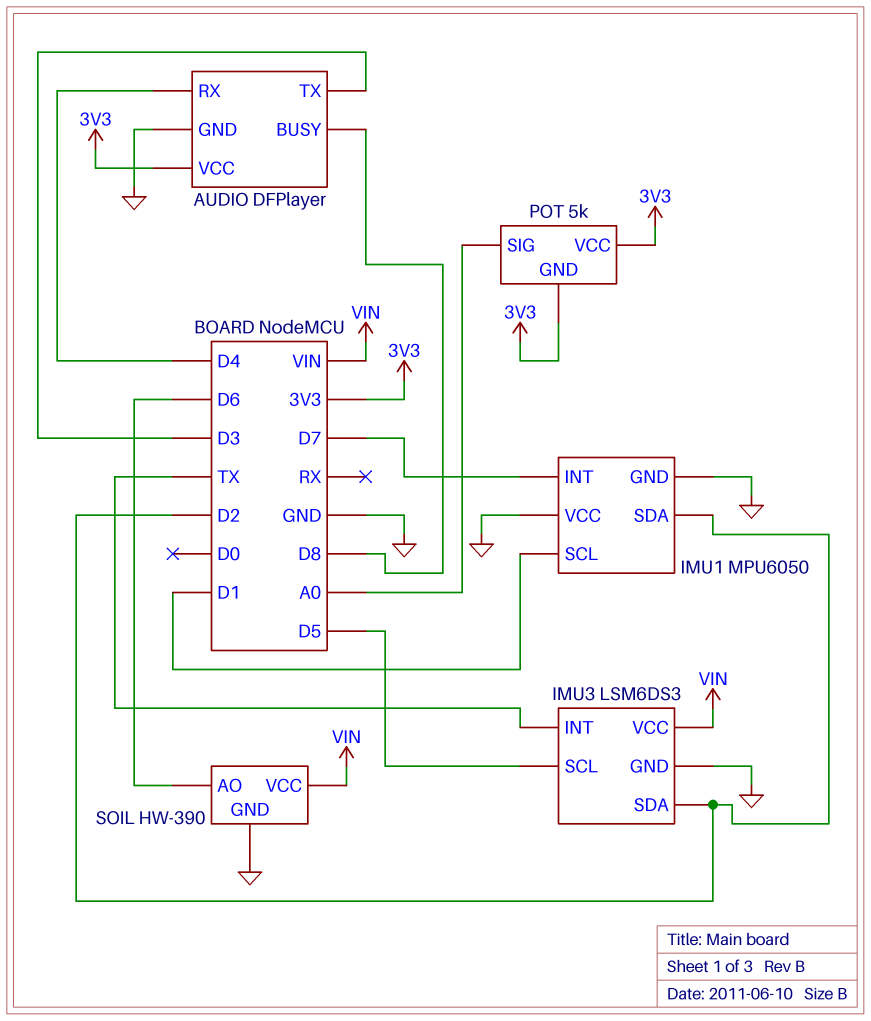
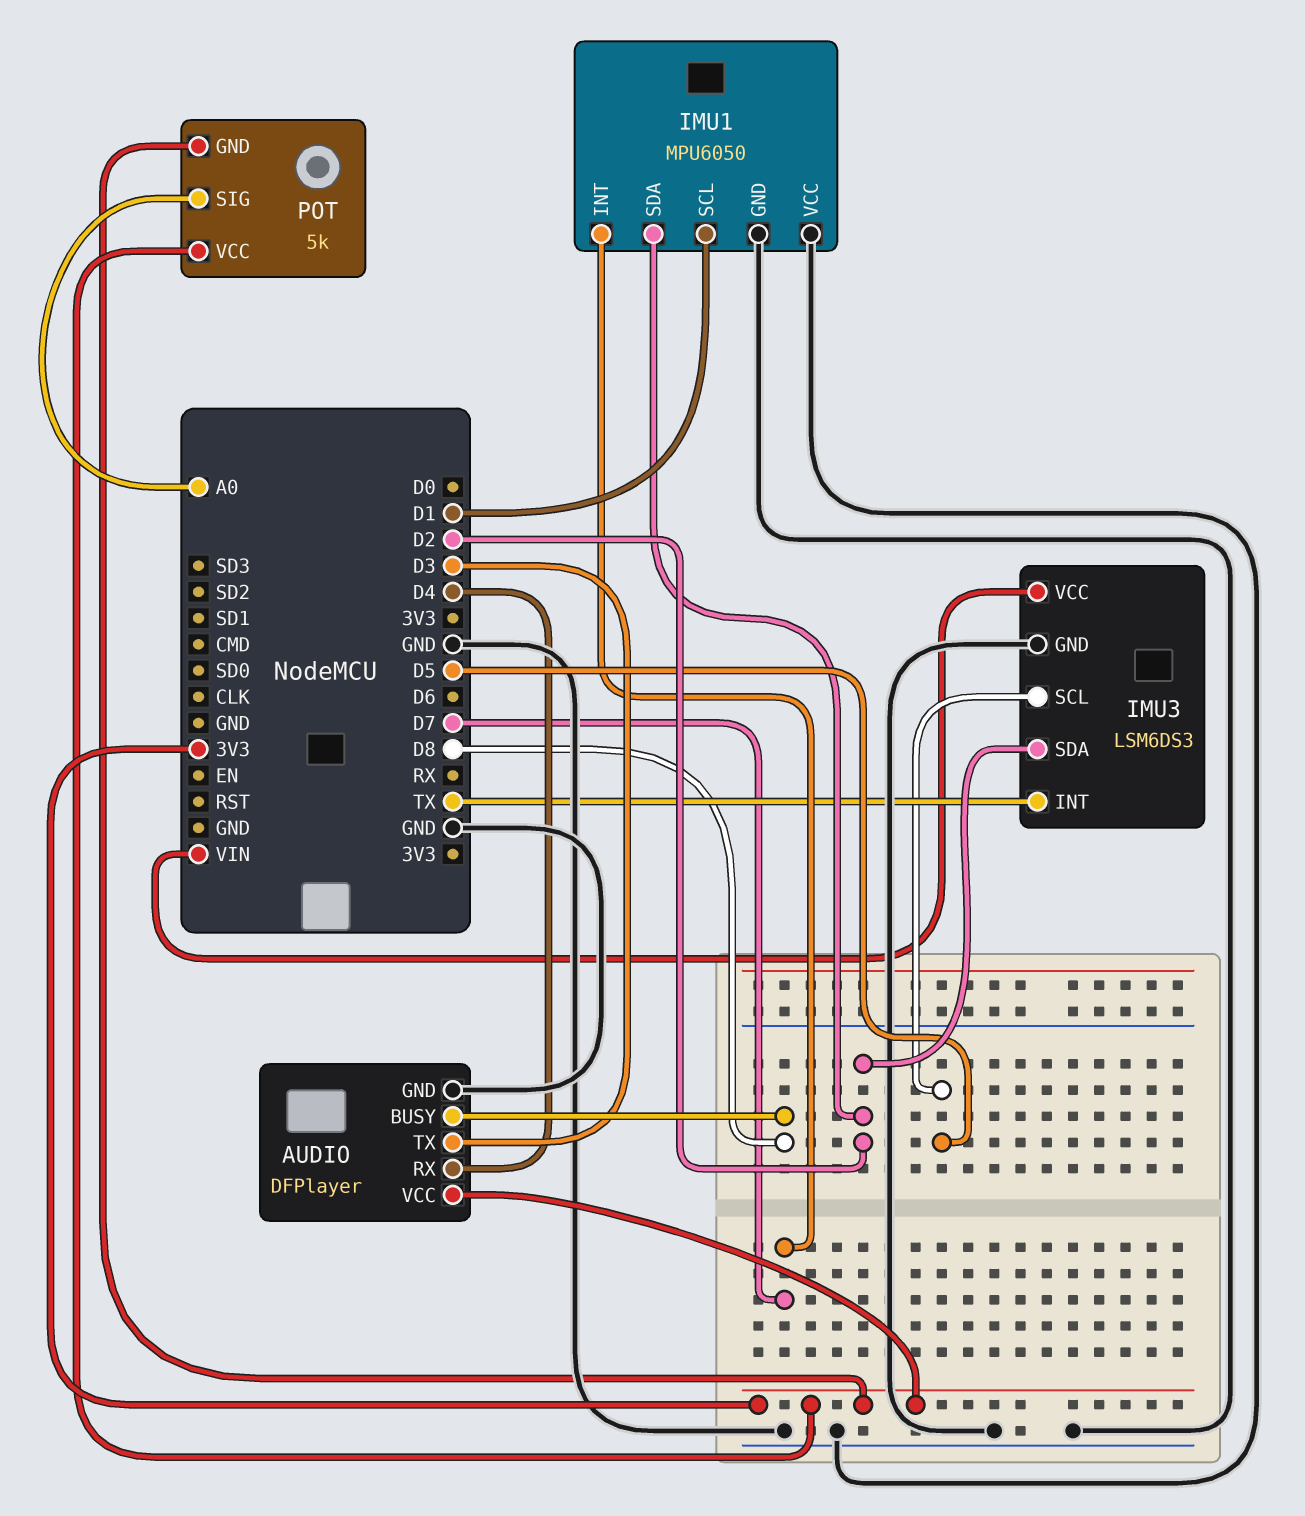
SOIL: HW-390 -> none
SOIL pin AO: D6 -> none
SOIL pin GND: GND -> none
SOIL pin VCC: VIN -> none

